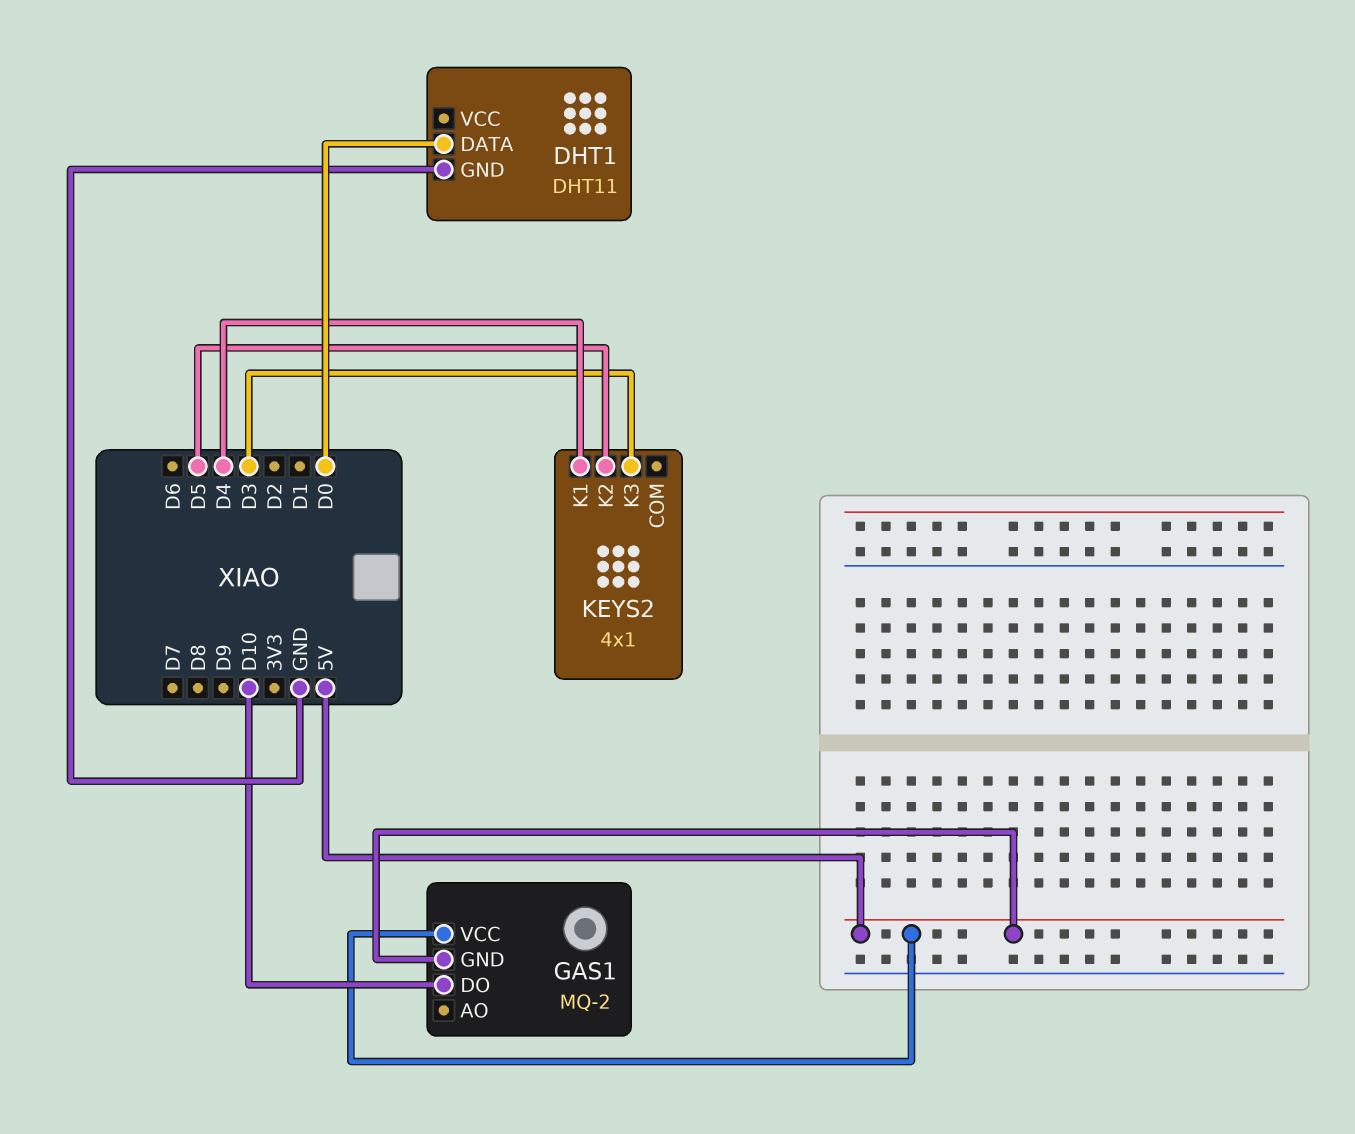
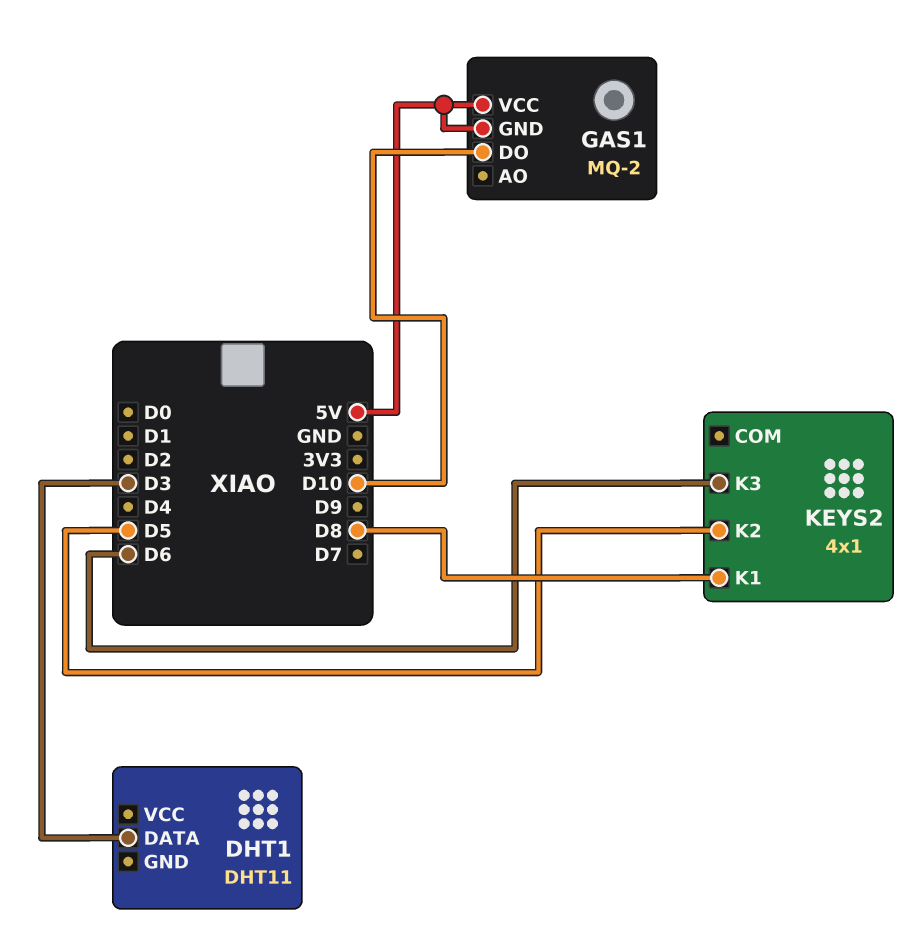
DHT1 pin DATA: D0 -> D3
DHT1 pin GND: GND -> none
KEYS2 pin K1: D4 -> D8
KEYS2 pin K3: D3 -> D6

